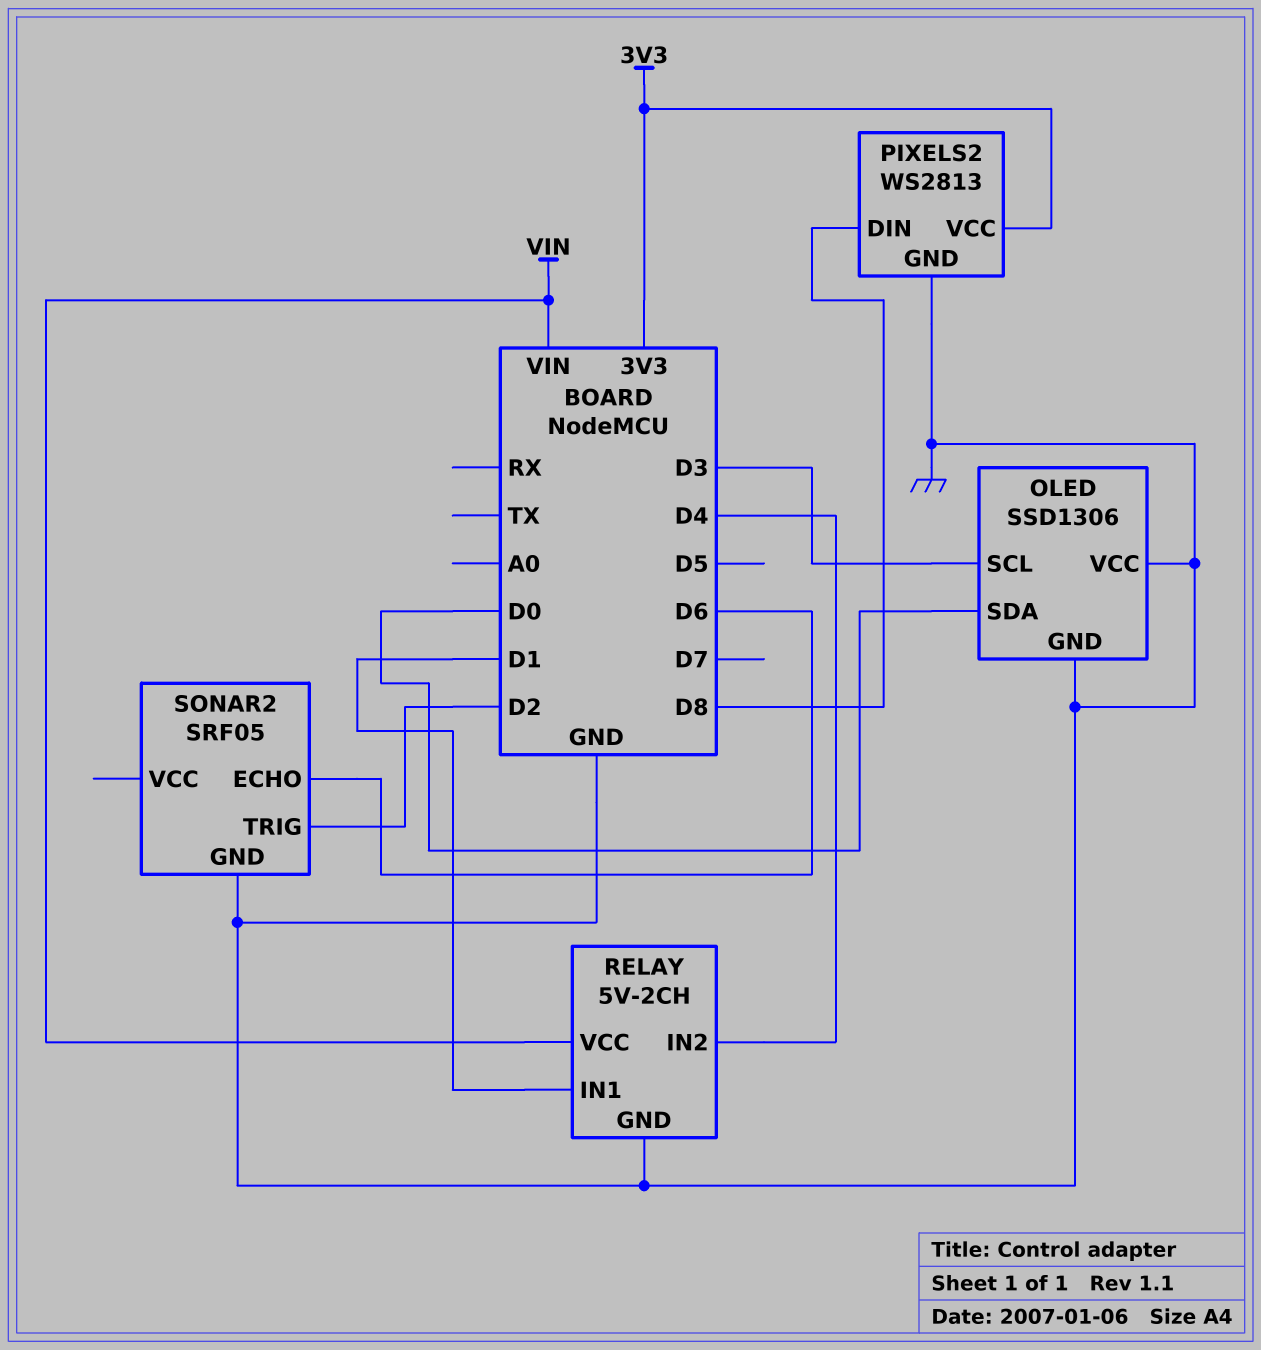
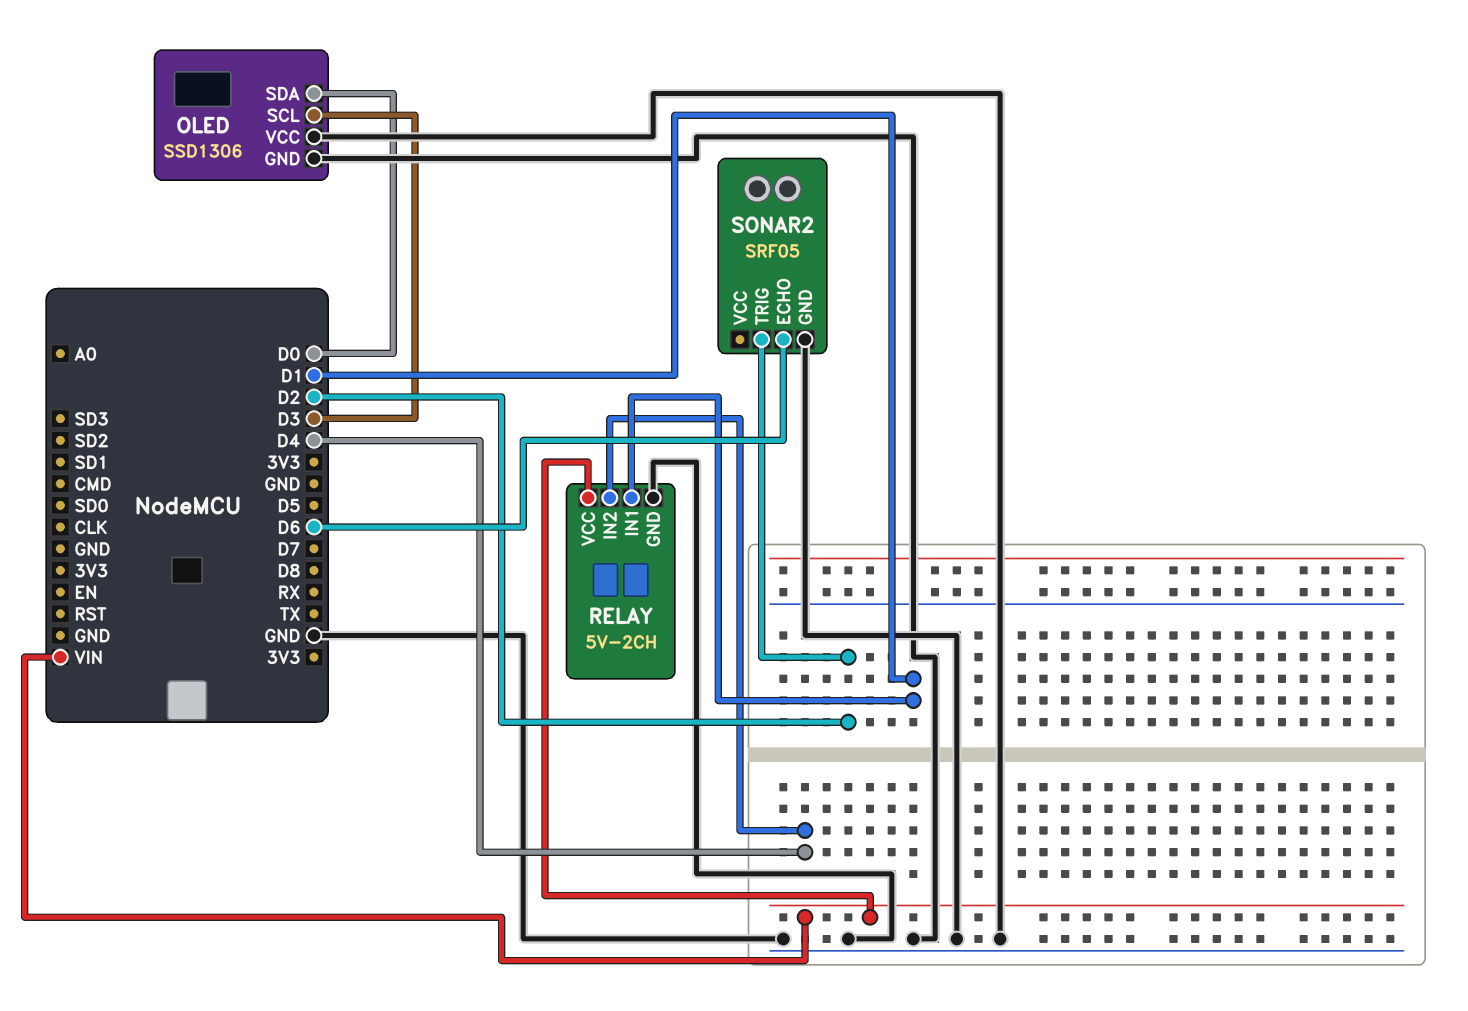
PIXELS2: WS2813 -> none
PIXELS2 pin DIN: D8 -> none
PIXELS2 pin GND: GND -> none
PIXELS2 pin VCC: 3V3 -> none

